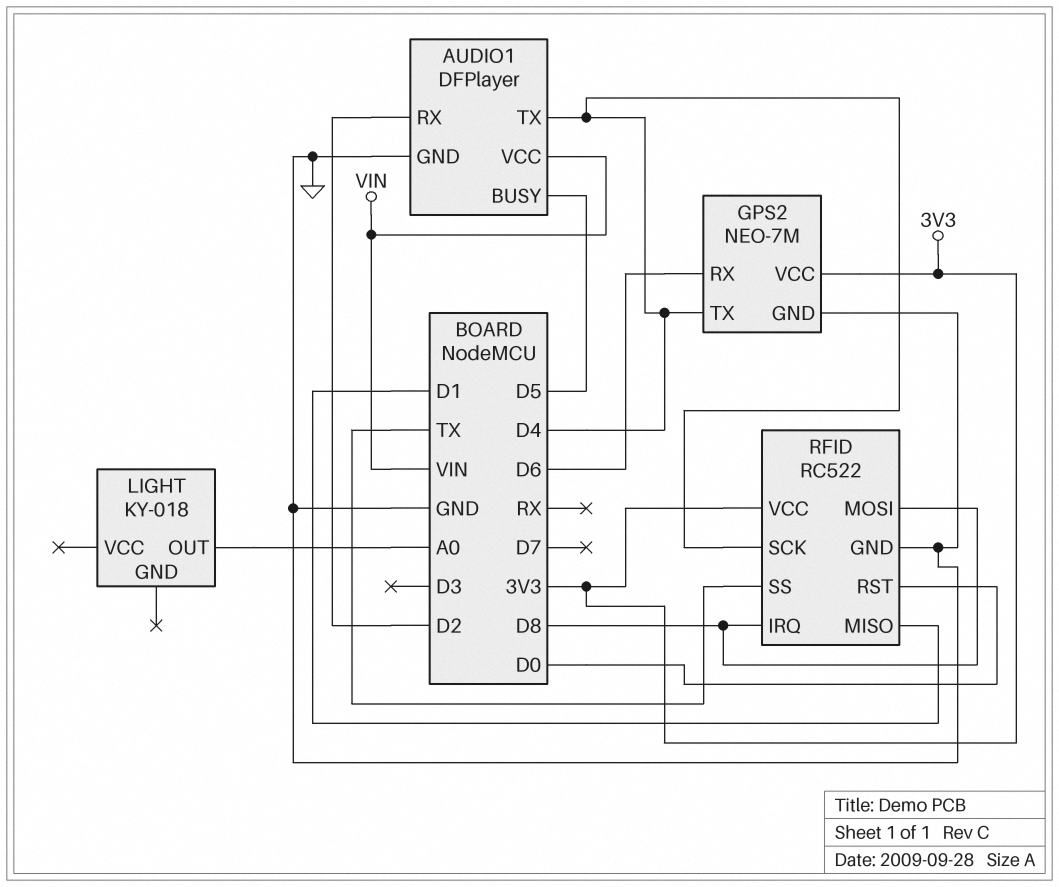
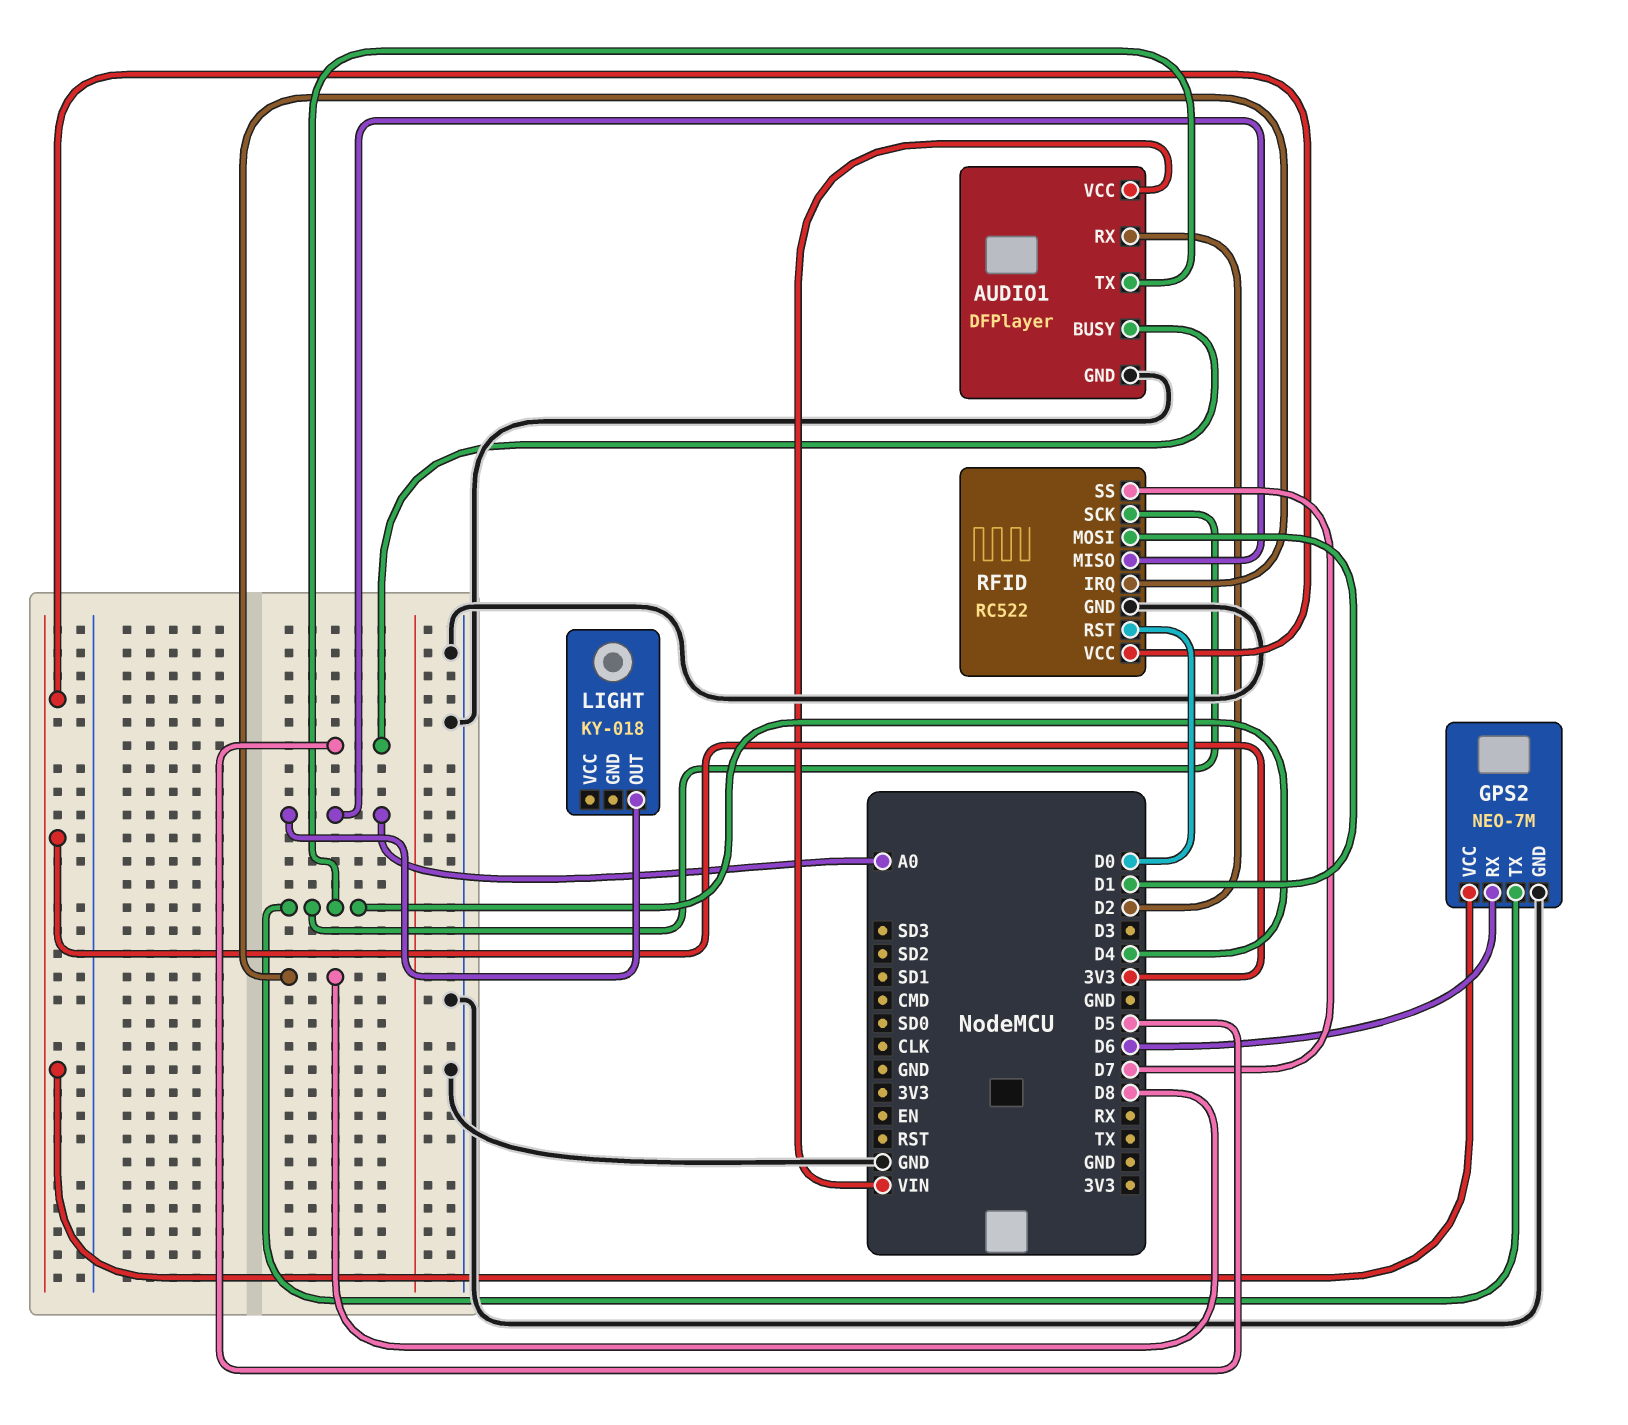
RFID pin MISO: D1 -> A0
RFID pin MOSI: D8 -> D1
RFID pin SS: TX -> D7

